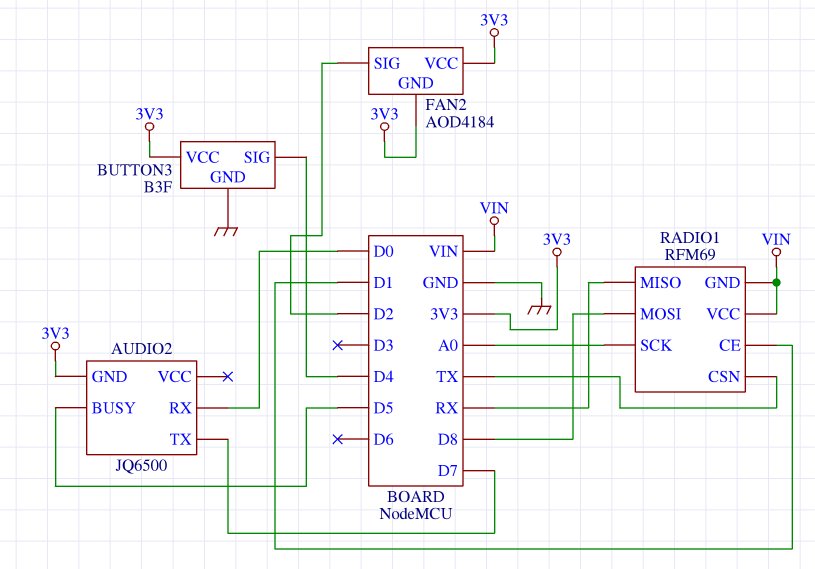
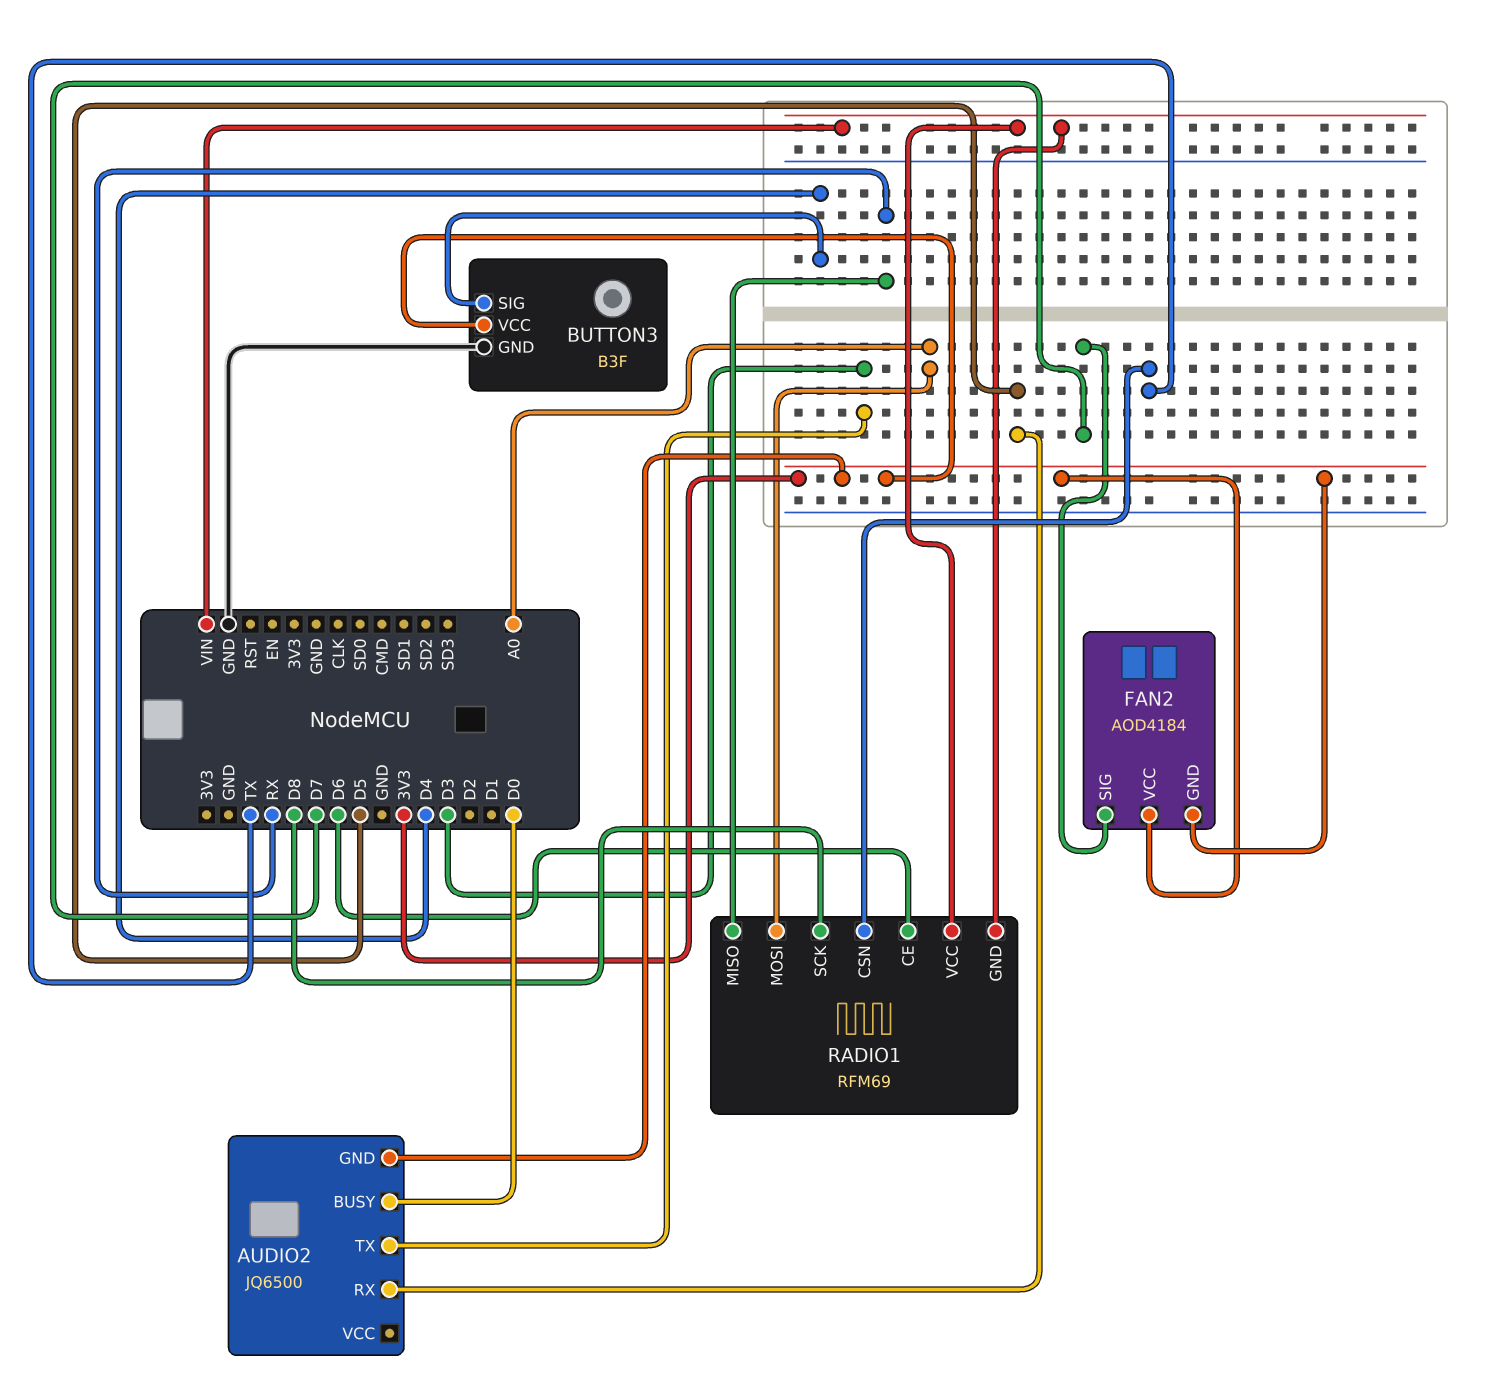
AUDIO2 pin BUSY: D5 -> D0
AUDIO2 pin RX: D0 -> D5
AUDIO2 pin TX: D7 -> D3
FAN2 pin SIG: D2 -> D7
RADIO1 pin CE: D1 -> D6
RADIO1 pin MOSI: D8 -> A0
RADIO1 pin SCK: A0 -> D8

